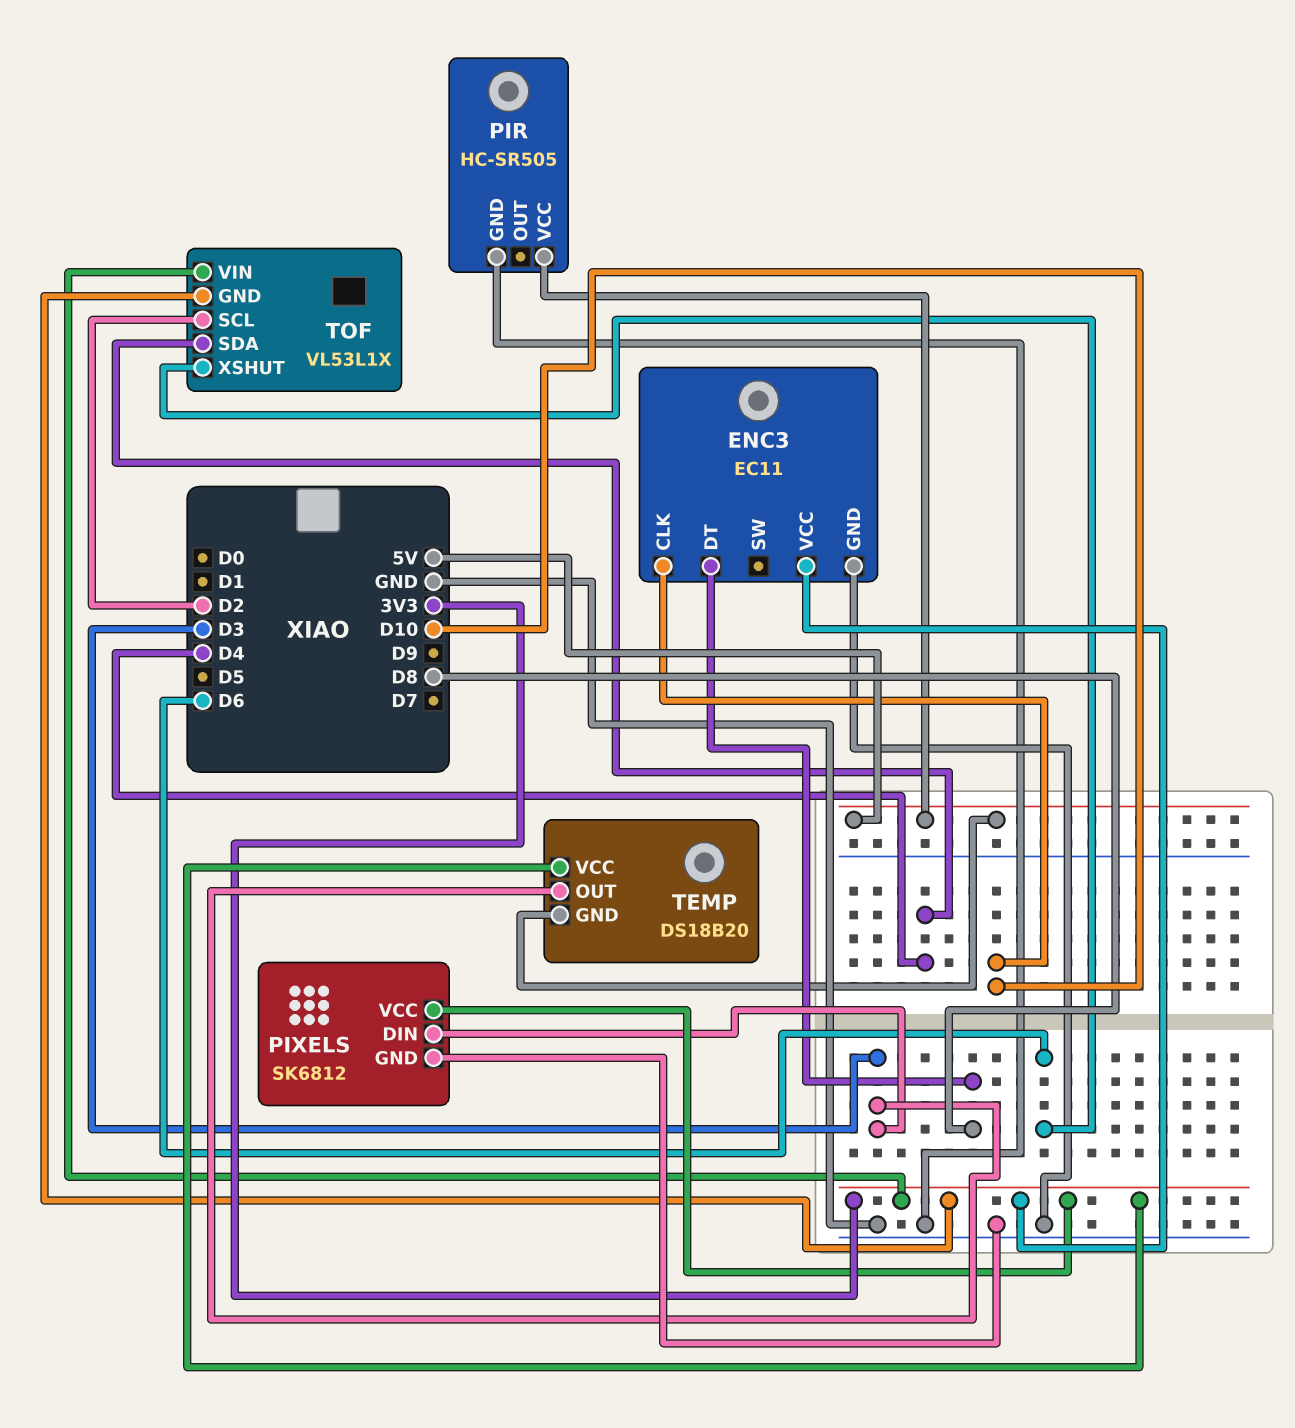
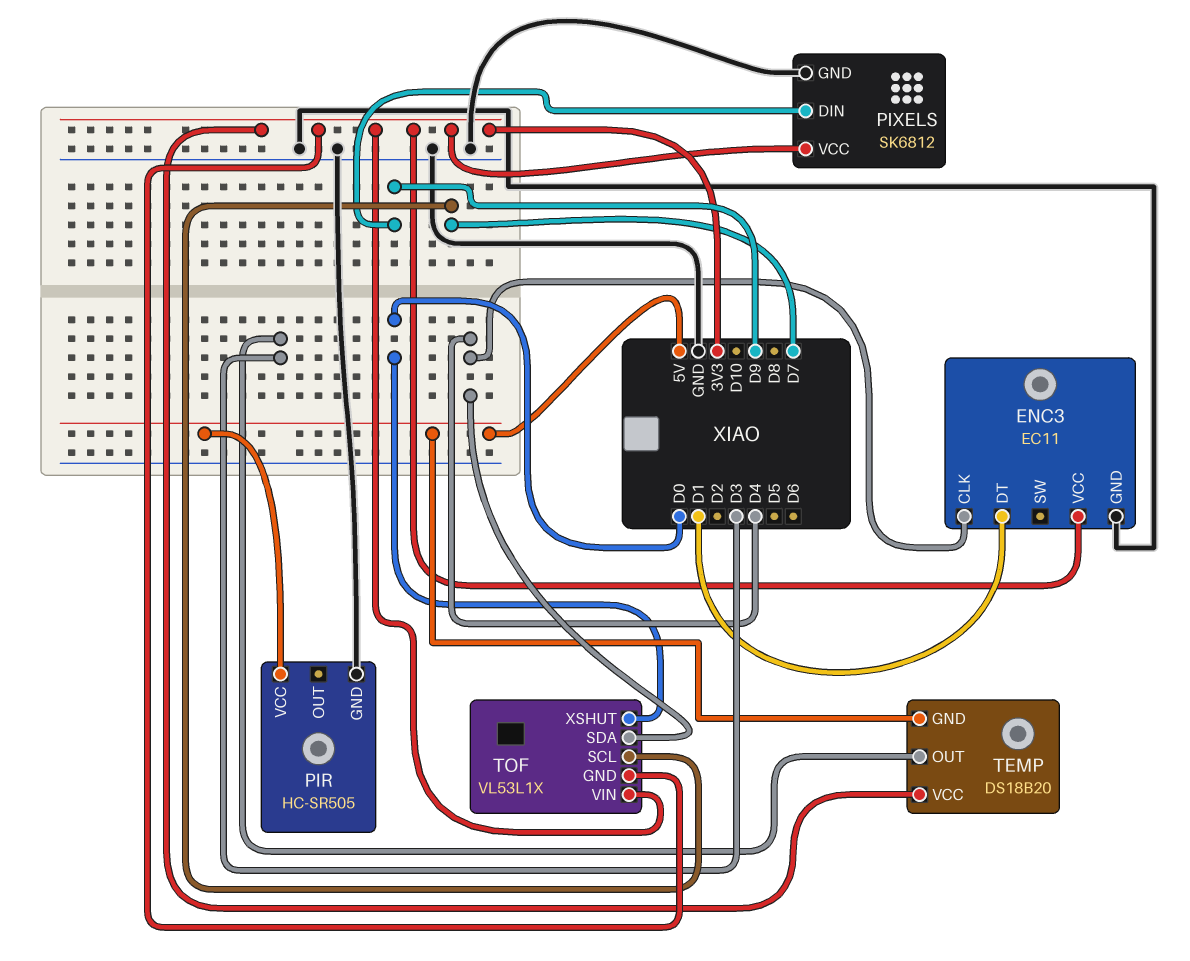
ENC3 pin CLK: D10 -> D4
ENC3 pin DT: D8 -> D1
PIXELS pin DIN: D3 -> D9
TOF pin SCL: D2 -> D7
TOF pin XSHUT: D6 -> D0

